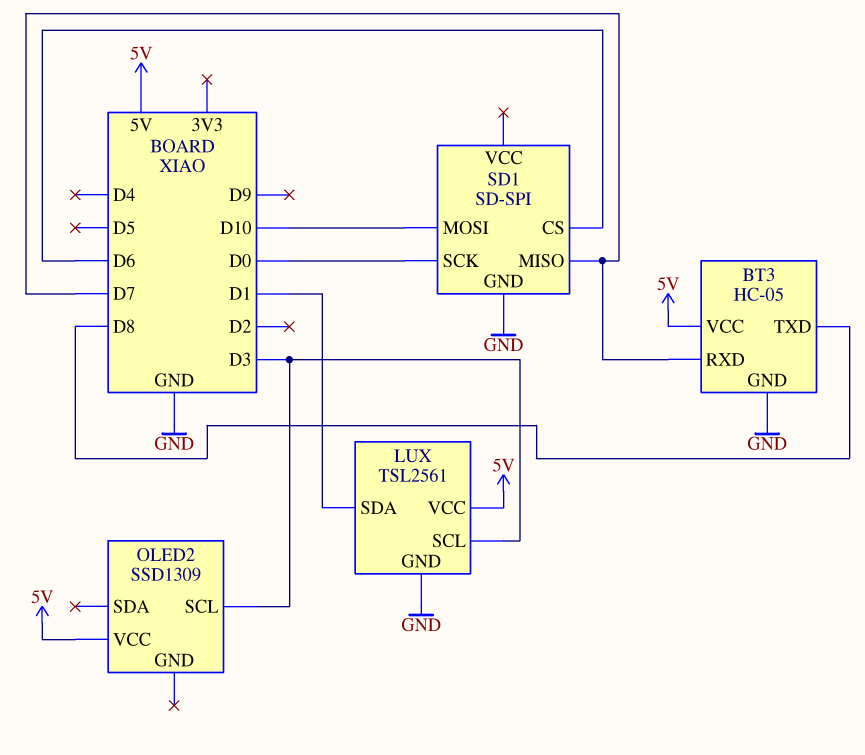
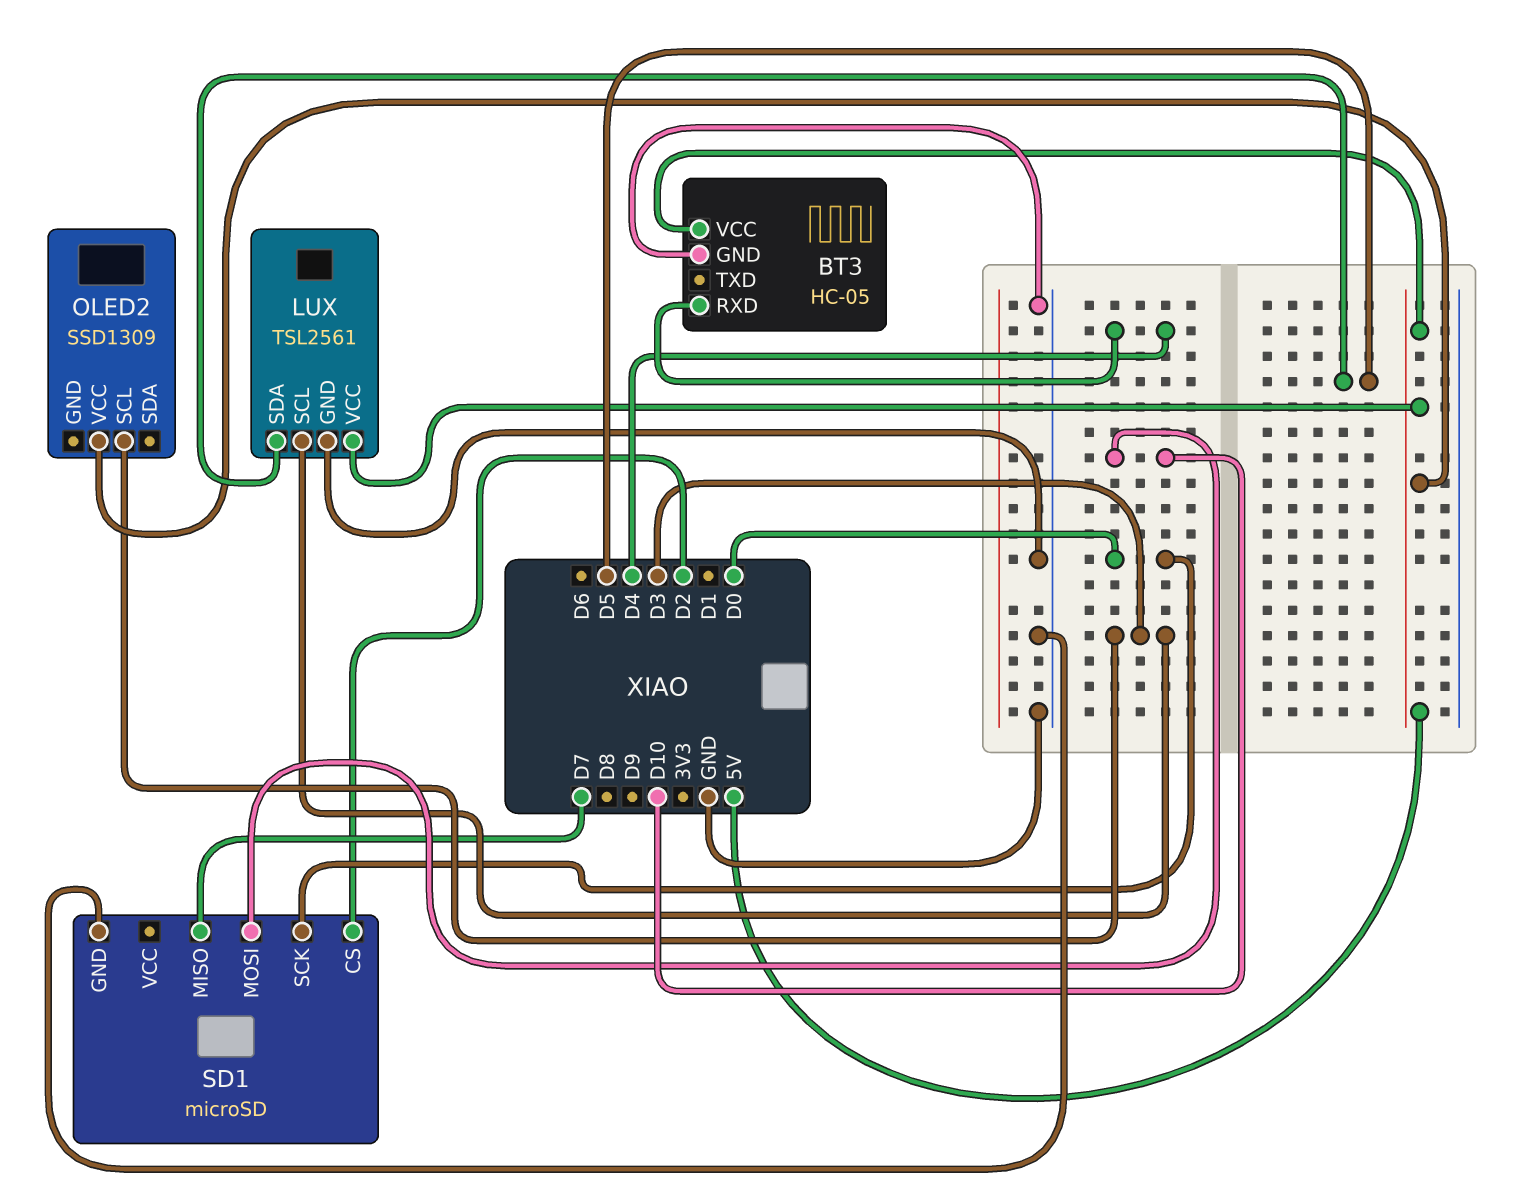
BT3 pin RXD: D7 -> D4
BT3 pin TXD: D8 -> none
LUX pin SDA: D1 -> D5
SD1: SD-SPI -> microSD
SD1 pin CS: D6 -> D2

